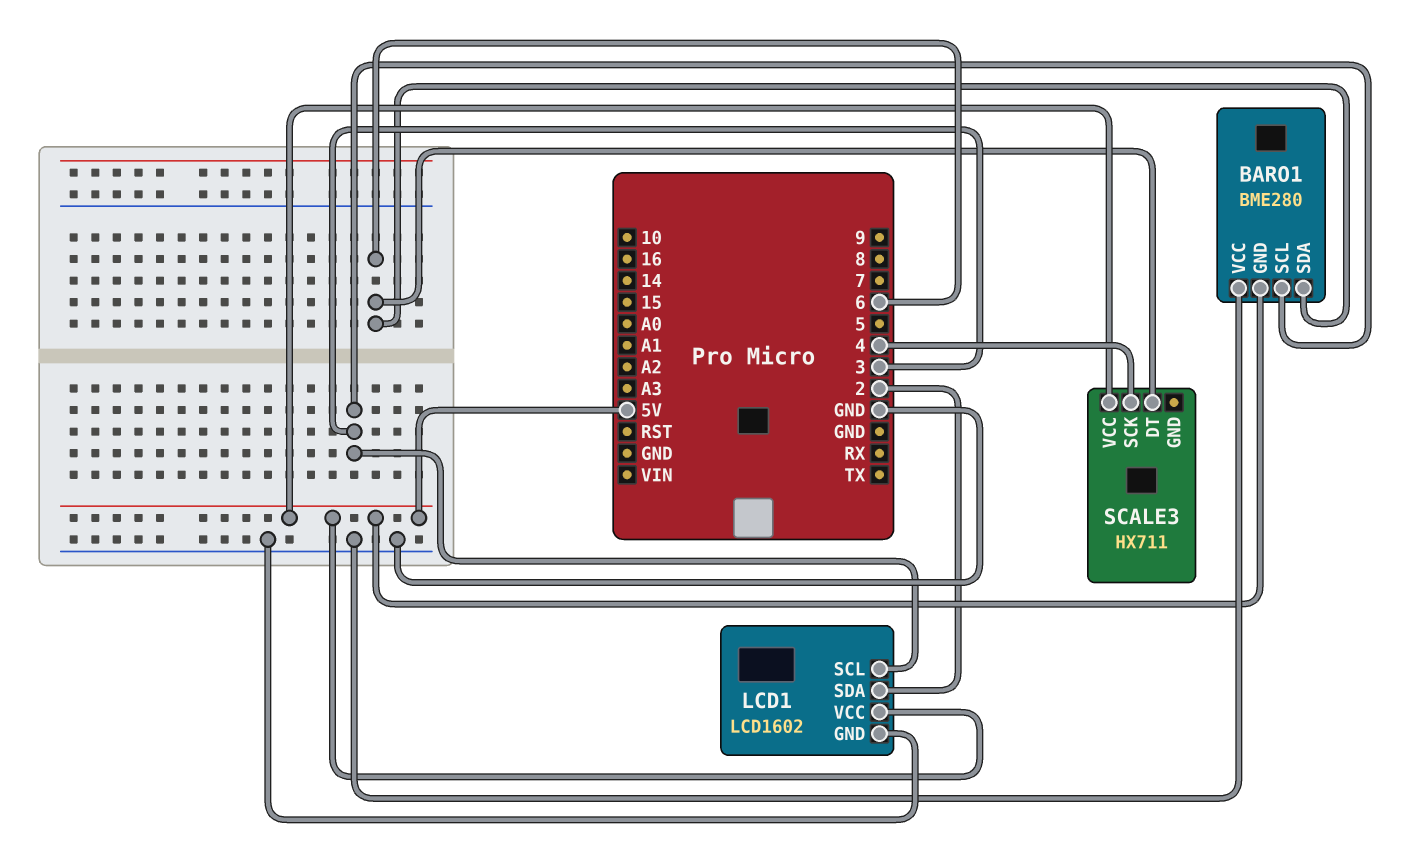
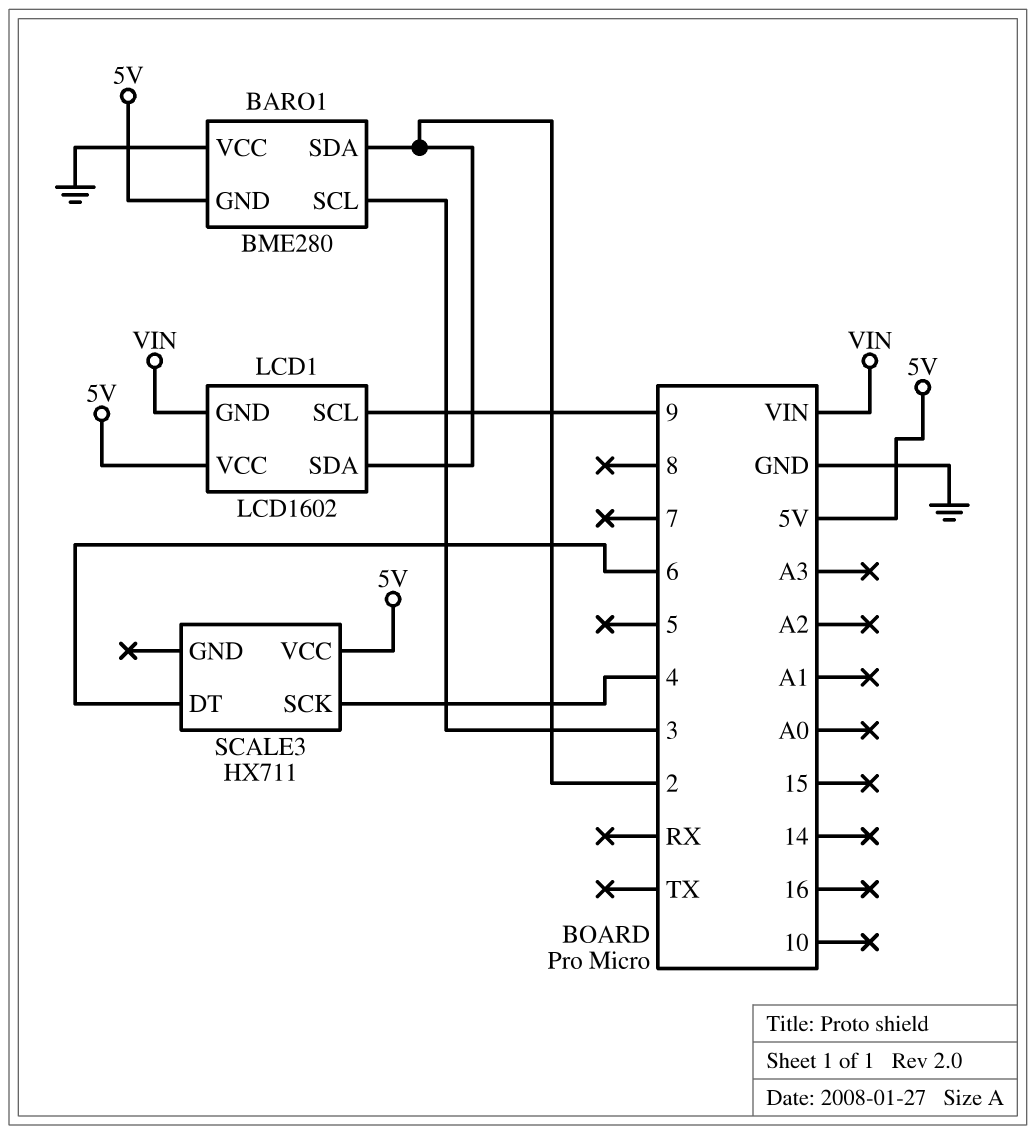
BARO1 pin SDA: 6 -> 2
LCD1 pin GND: GND -> VIN
LCD1 pin SCL: 3 -> 9

